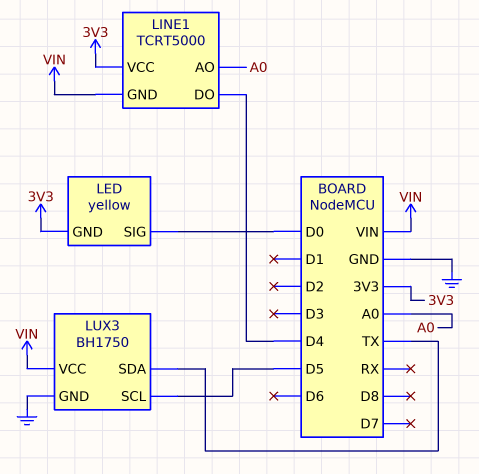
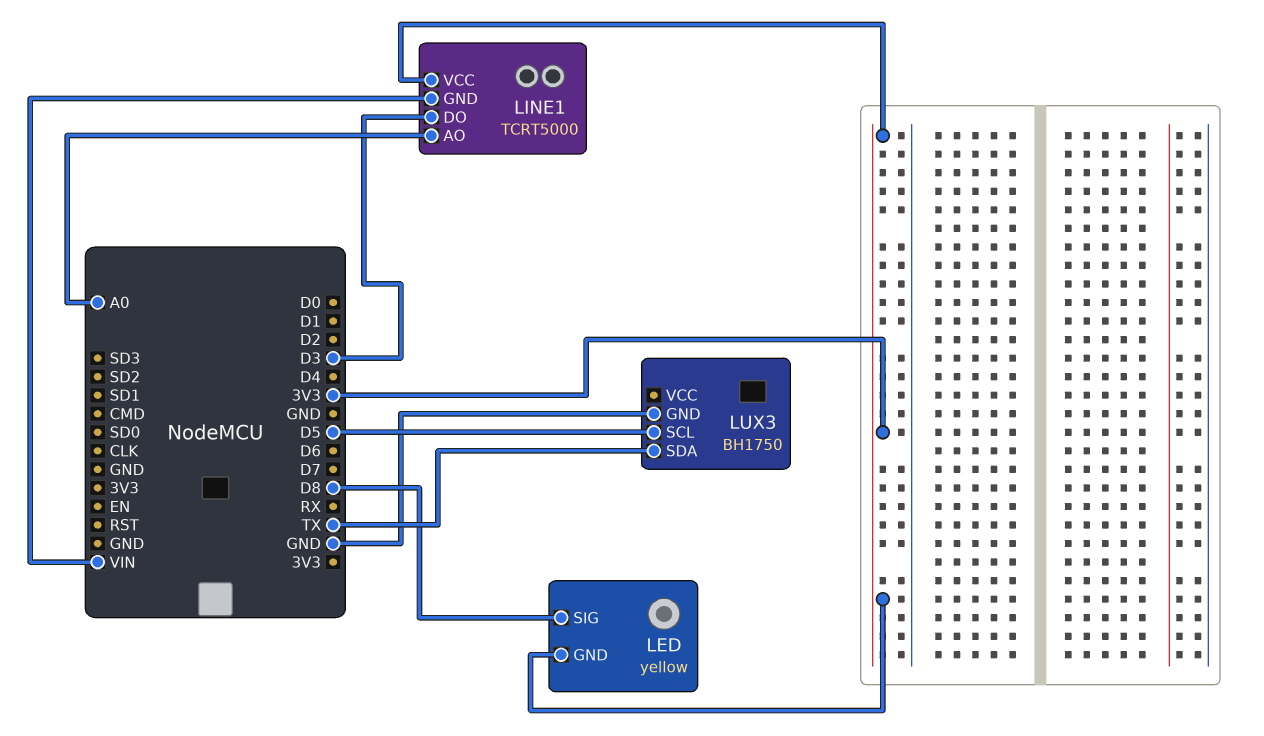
LED pin SIG: D0 -> D8
LINE1 pin DO: D4 -> D3
LUX3 pin VCC: VIN -> none

